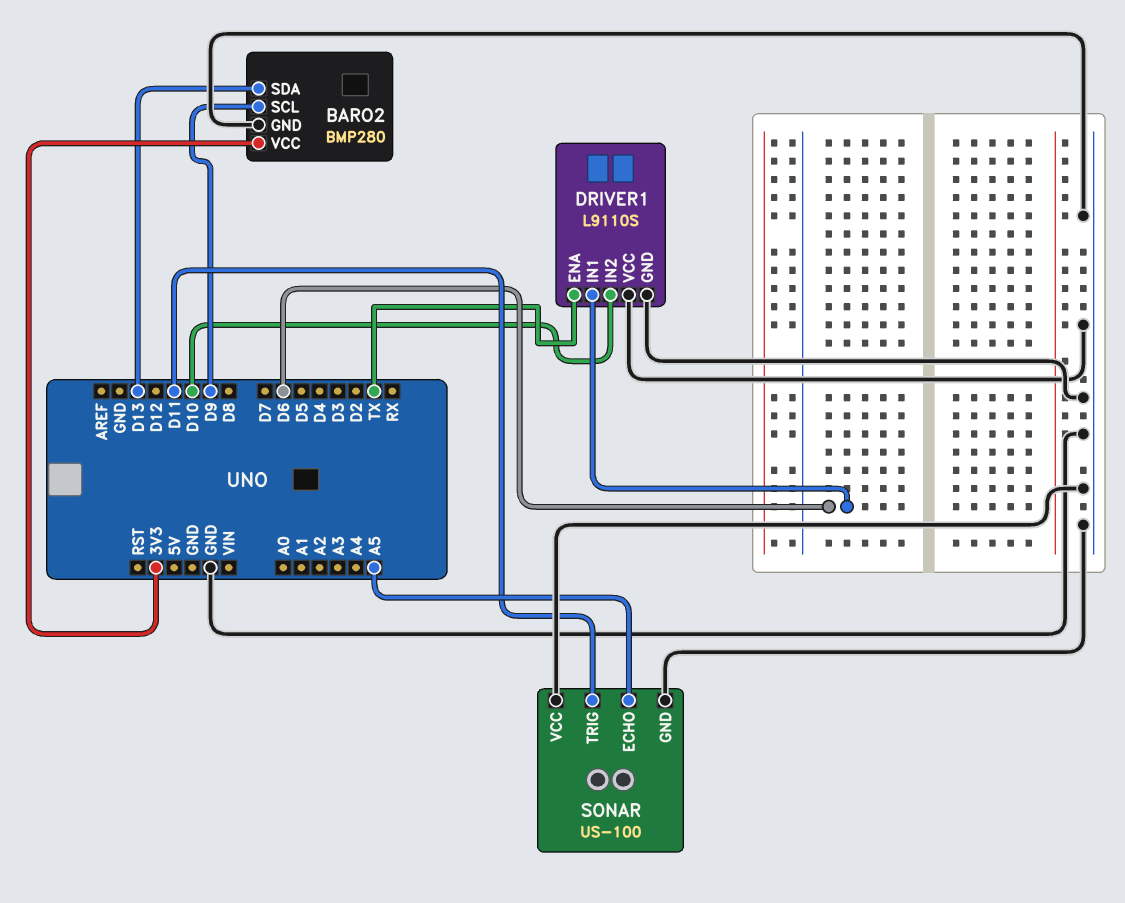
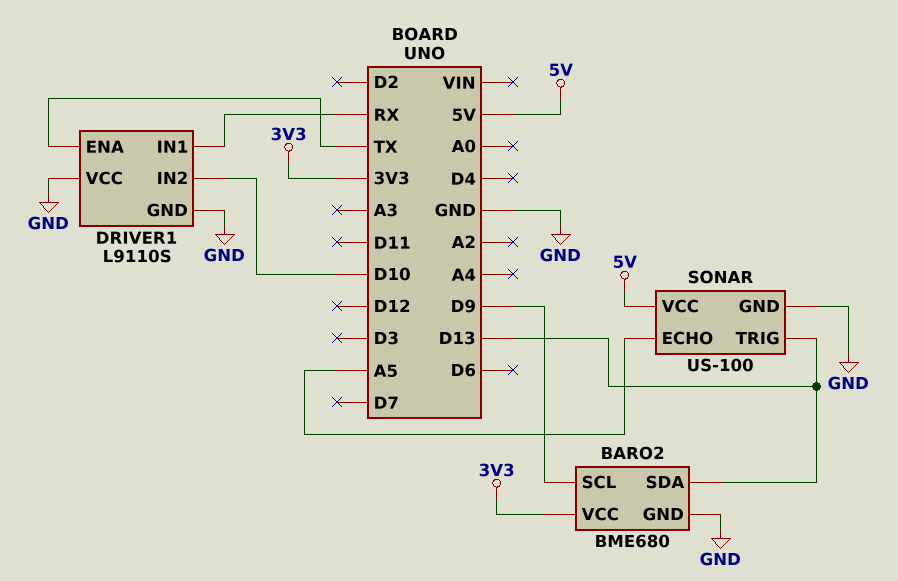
BARO2: BMP280 -> BME680
DRIVER1 pin IN1: D6 -> RX
SONAR pin TRIG: D11 -> D13
SONAR pin VCC: GND -> 5V

